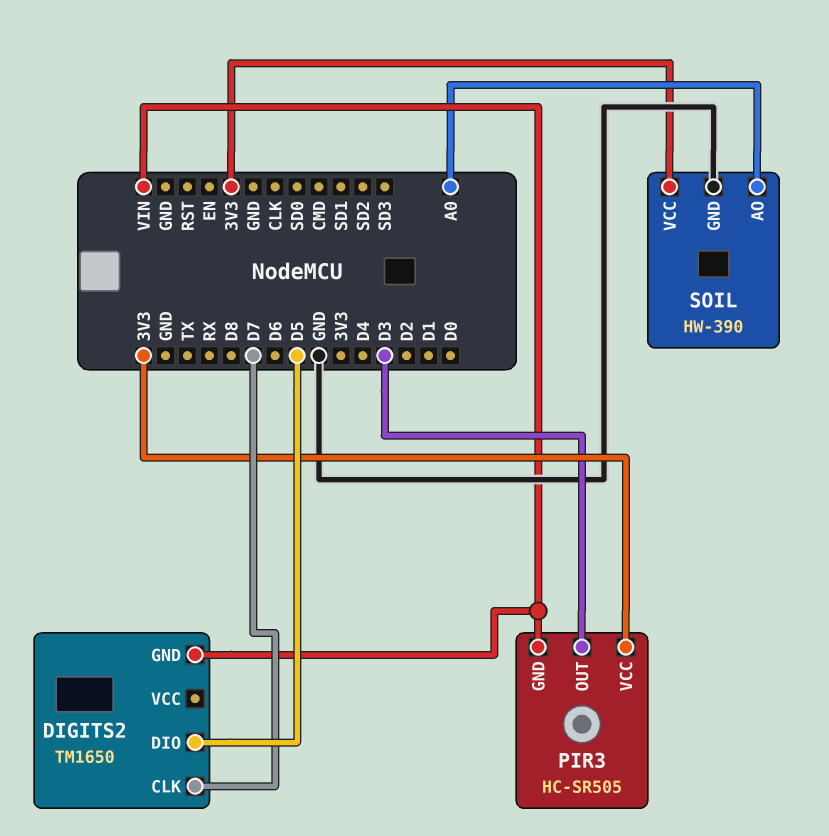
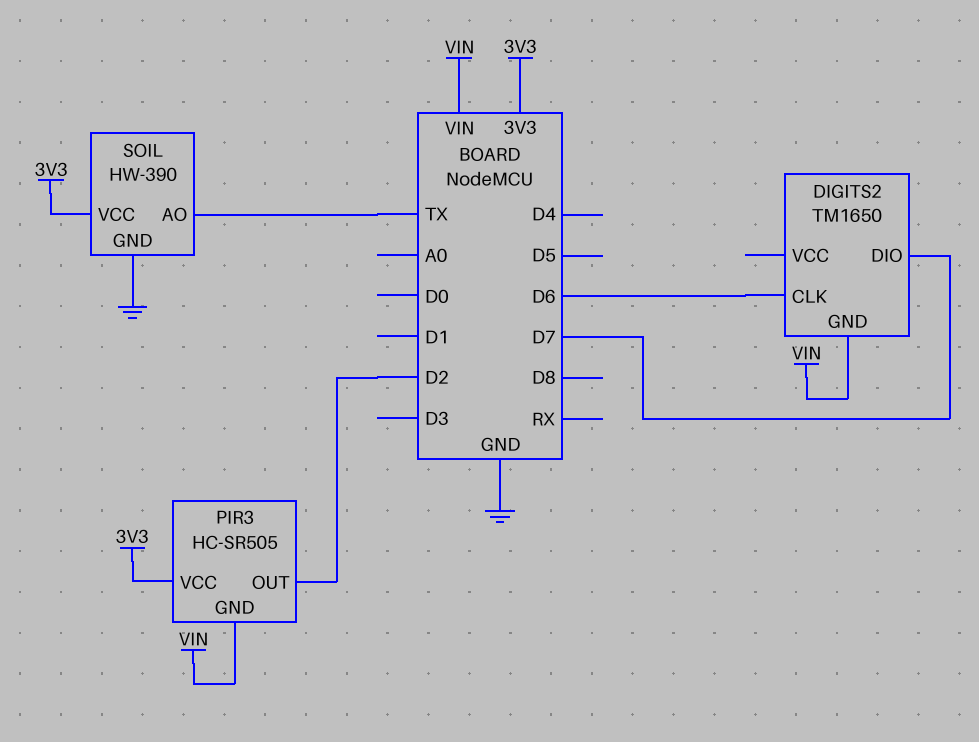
DIGITS2 pin CLK: D7 -> D6
DIGITS2 pin DIO: D5 -> D7
PIR3 pin OUT: D3 -> D2
SOIL pin AO: A0 -> TX

